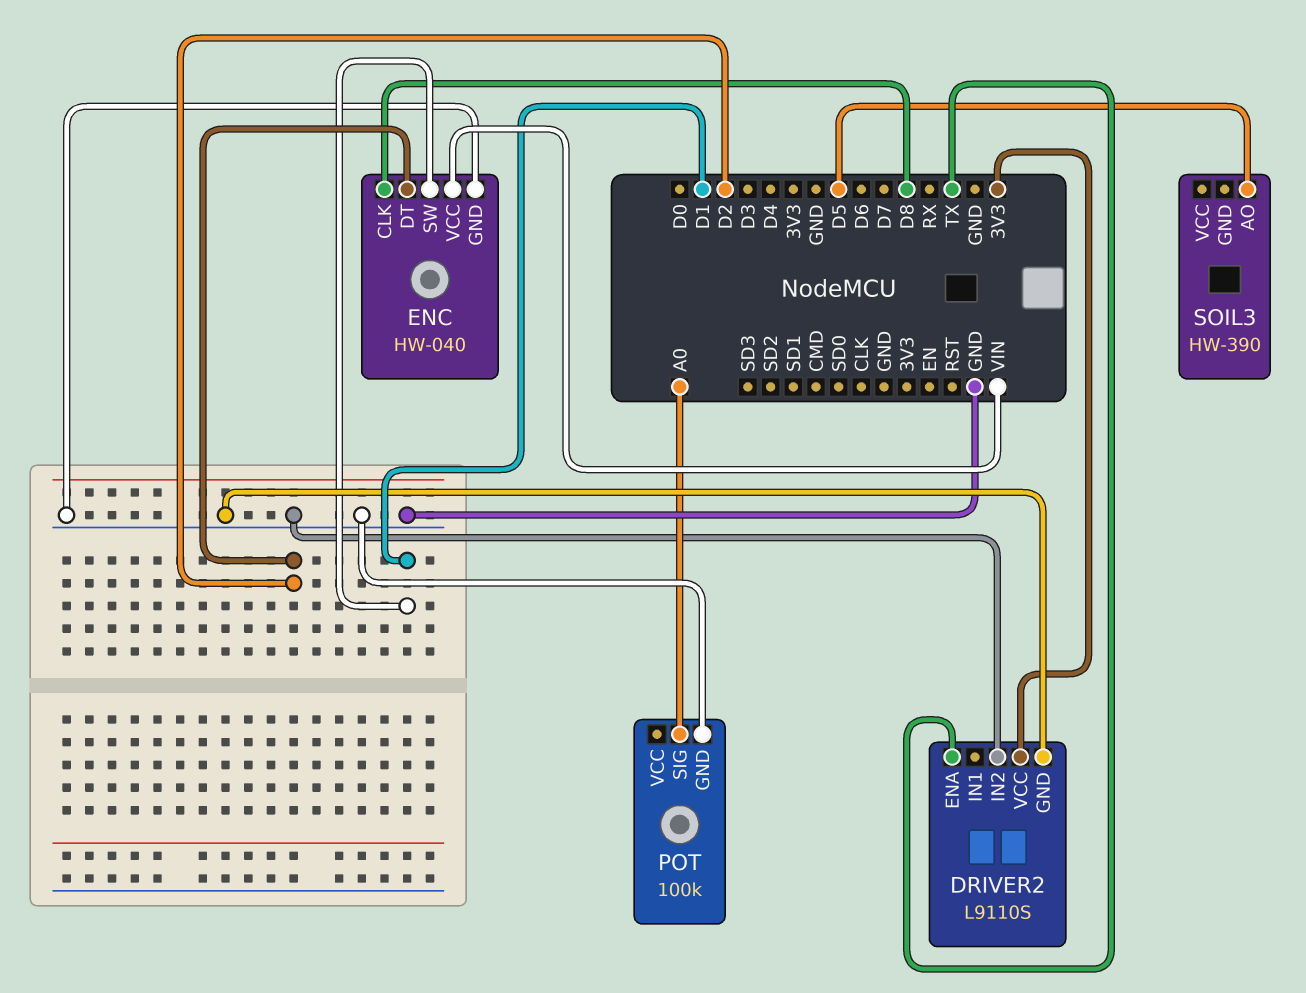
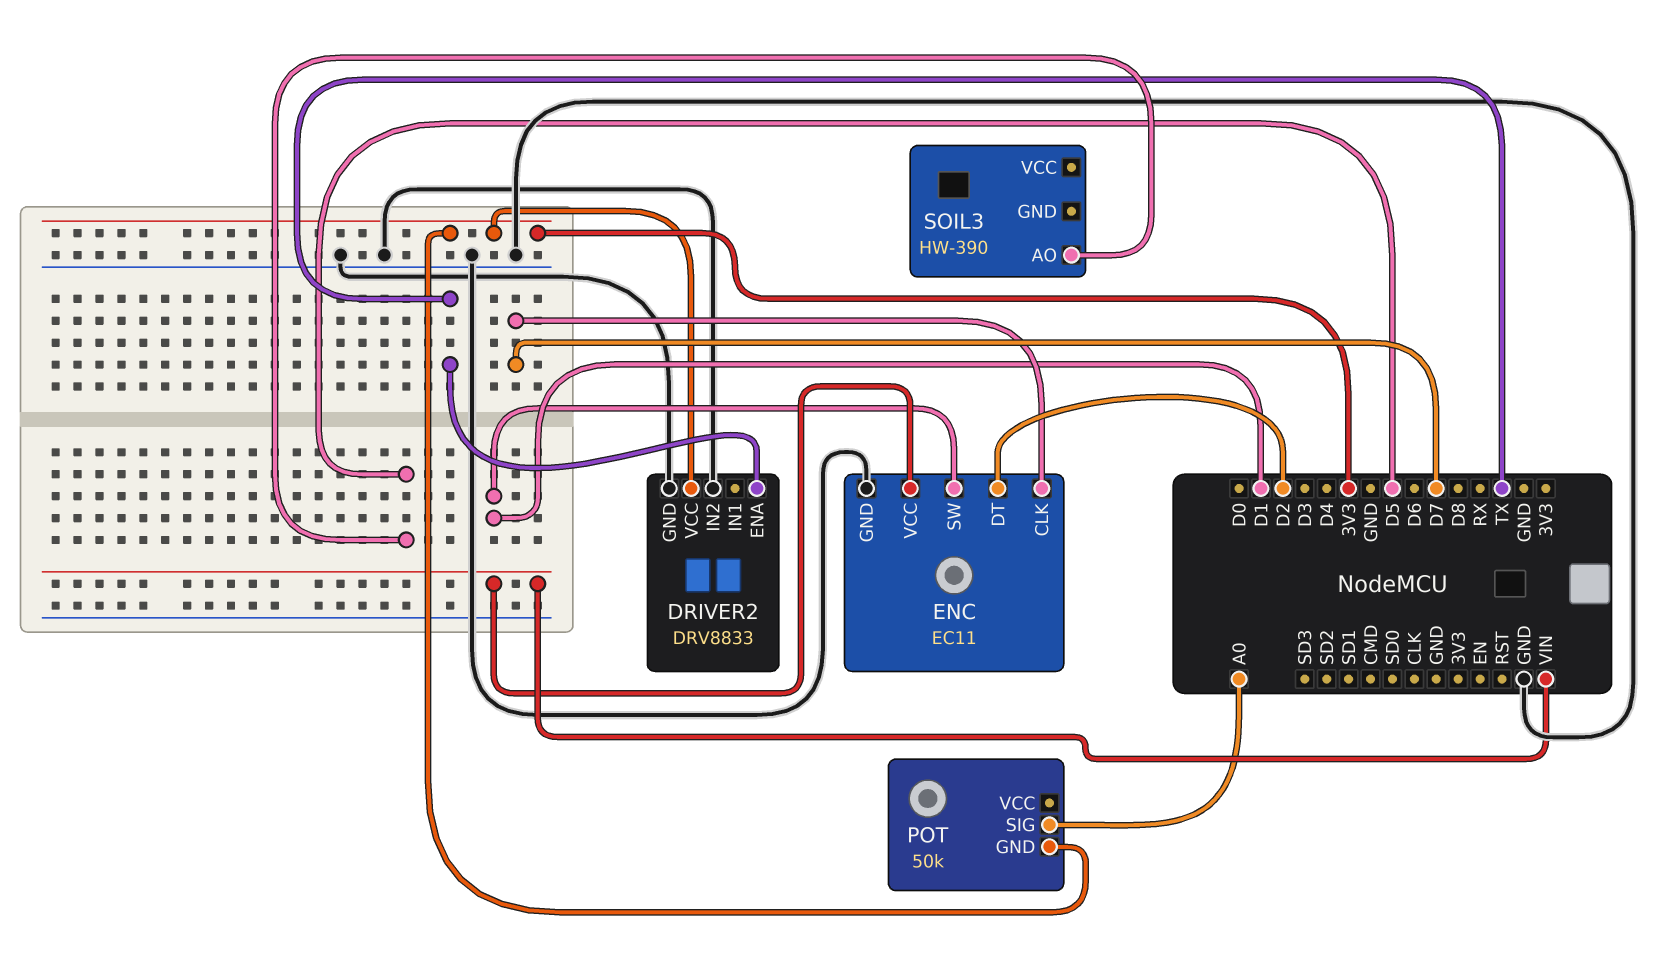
DRIVER2: L9110S -> DRV8833
ENC: HW-040 -> EC11
ENC pin CLK: D8 -> D7
POT: 100k -> 50k
POT pin GND: GND -> 3V3

